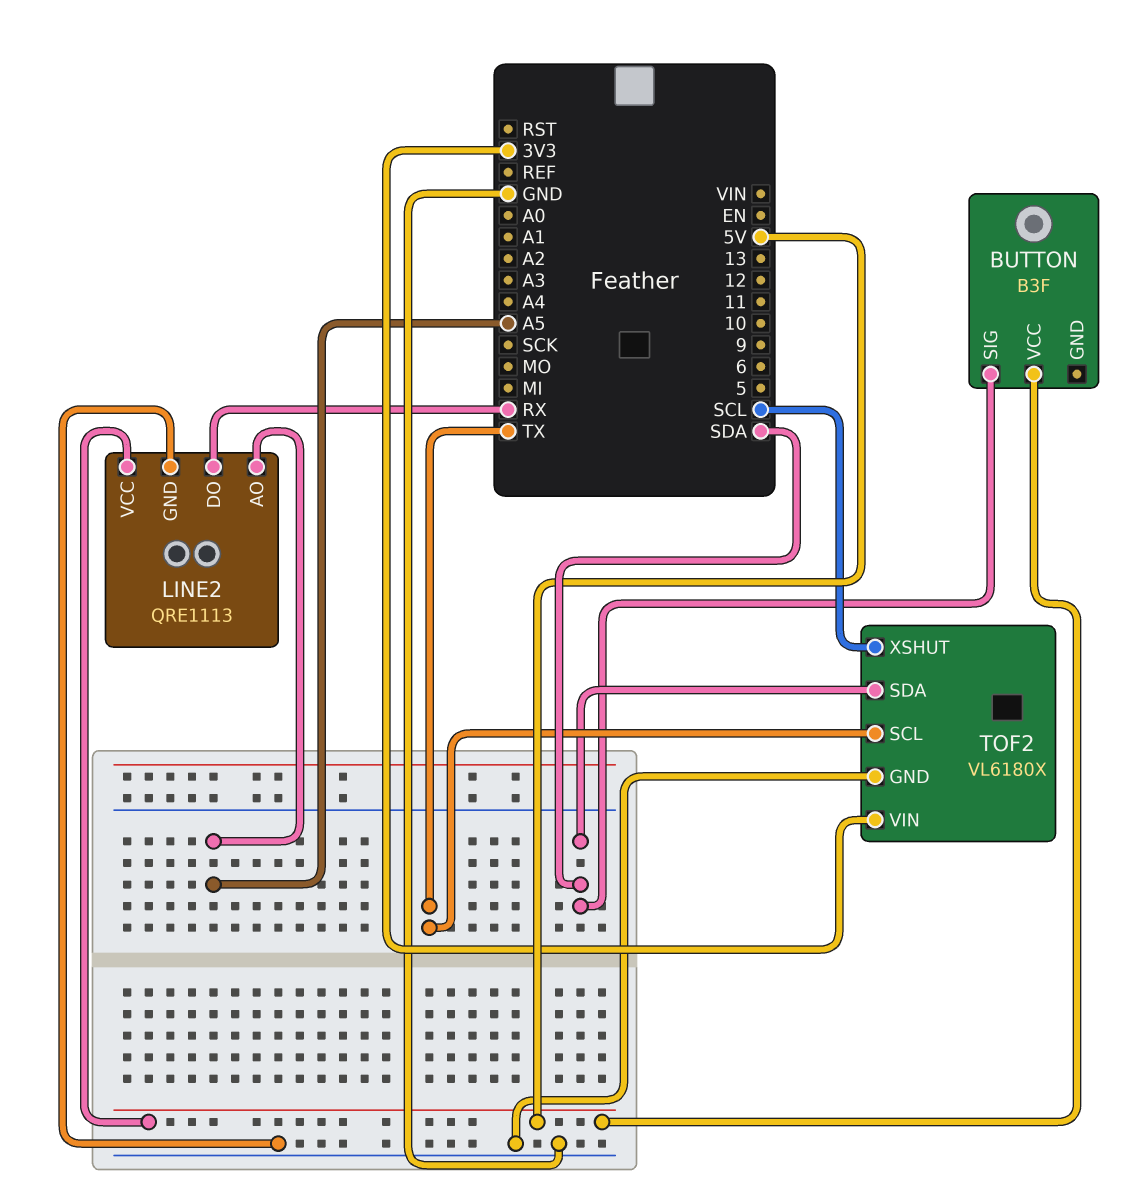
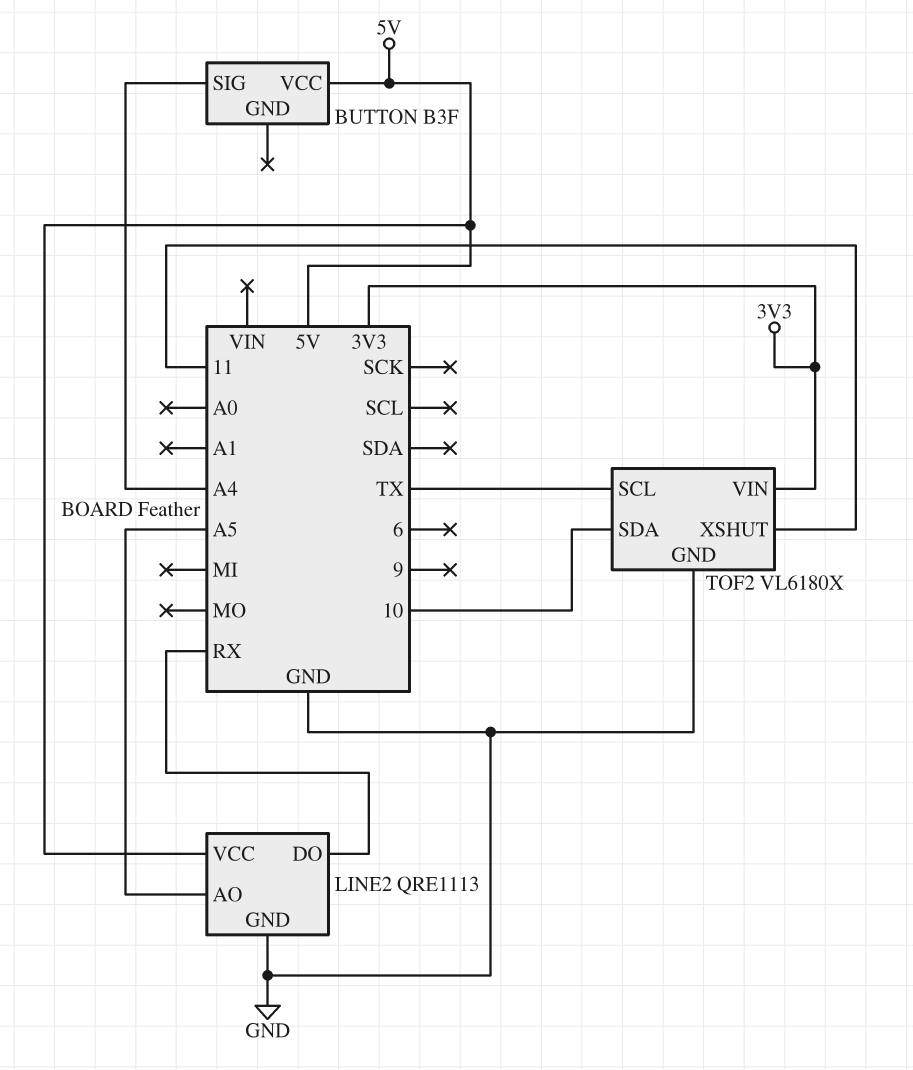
BUTTON pin SIG: SDA -> A4
TOF2 pin SDA: SDA -> 10
TOF2 pin XSHUT: SCL -> 11

